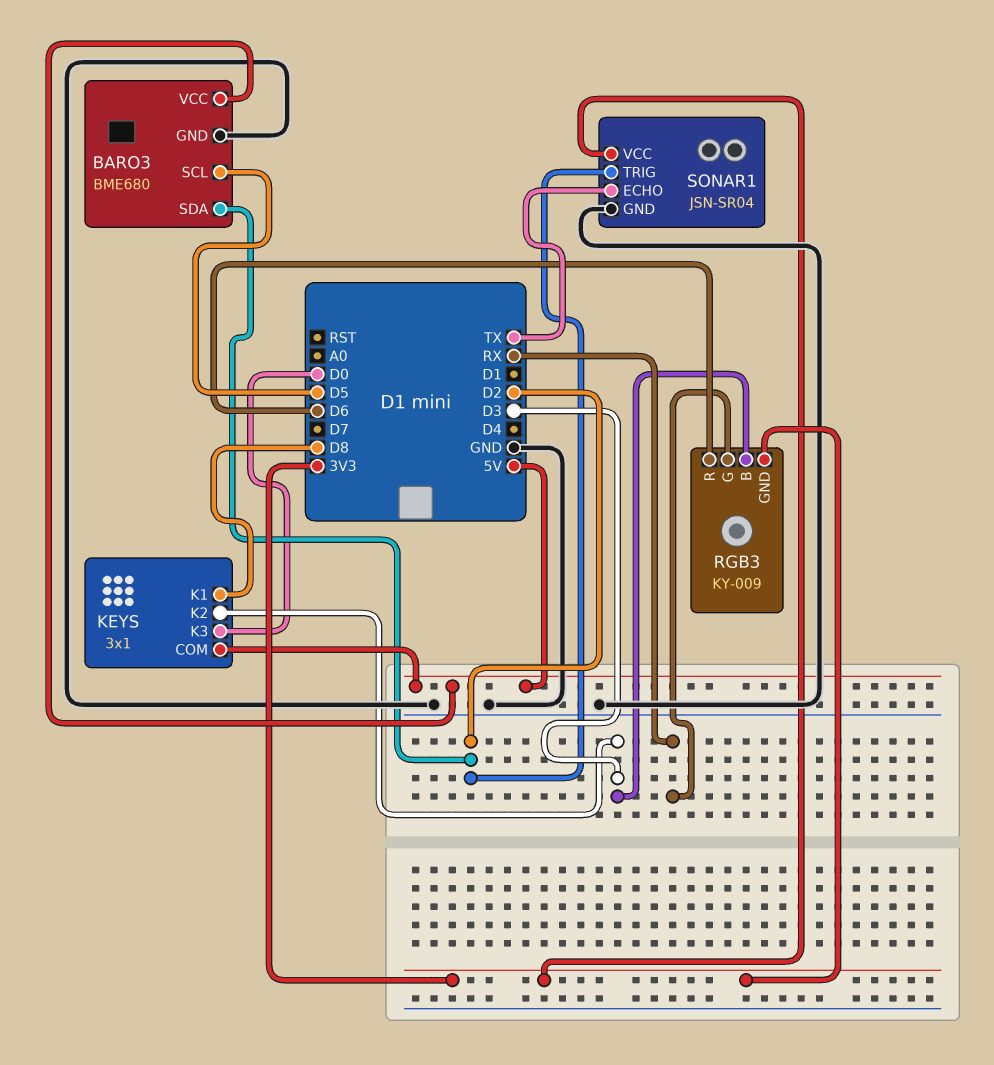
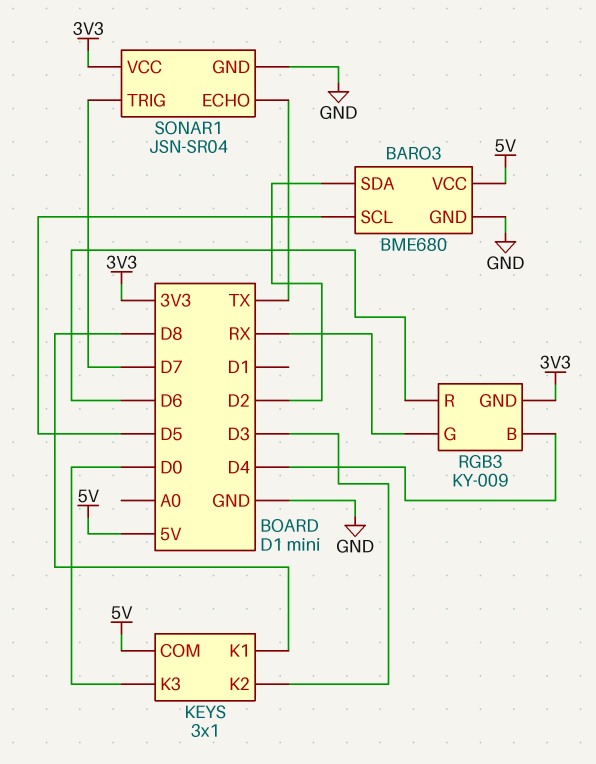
RGB3 pin B: D3 -> D4
SONAR1 pin TRIG: D2 -> D7

